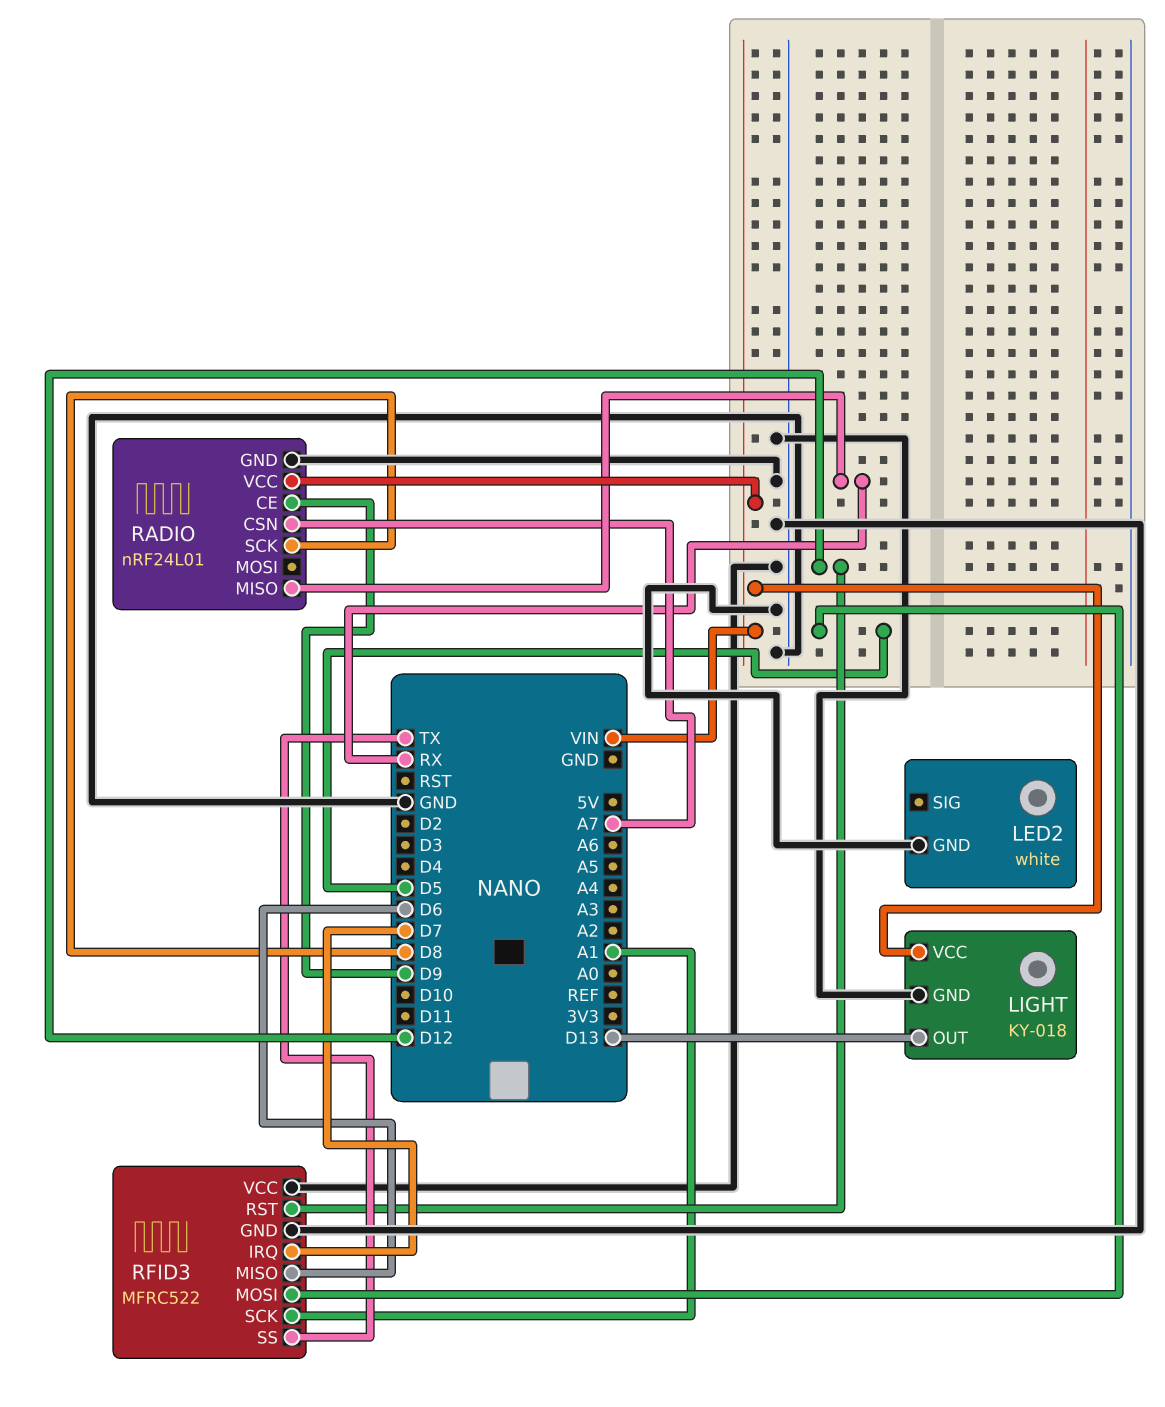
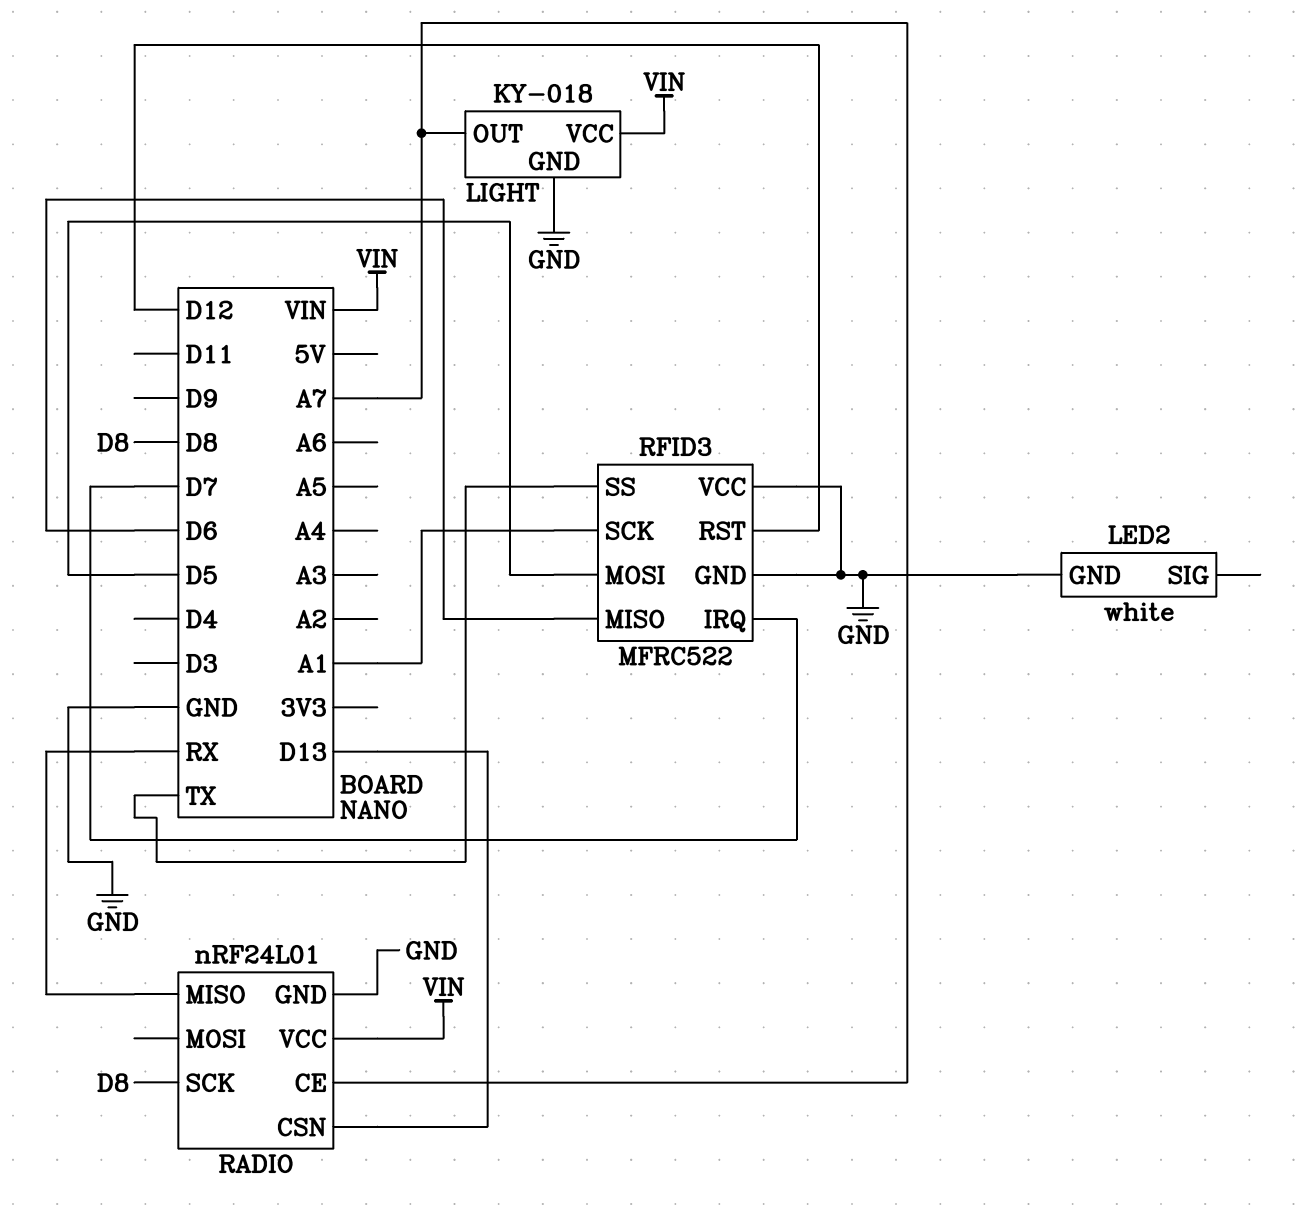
LIGHT pin OUT: D13 -> A7
RADIO pin CE: D9 -> A7
RADIO pin CSN: A7 -> D13

